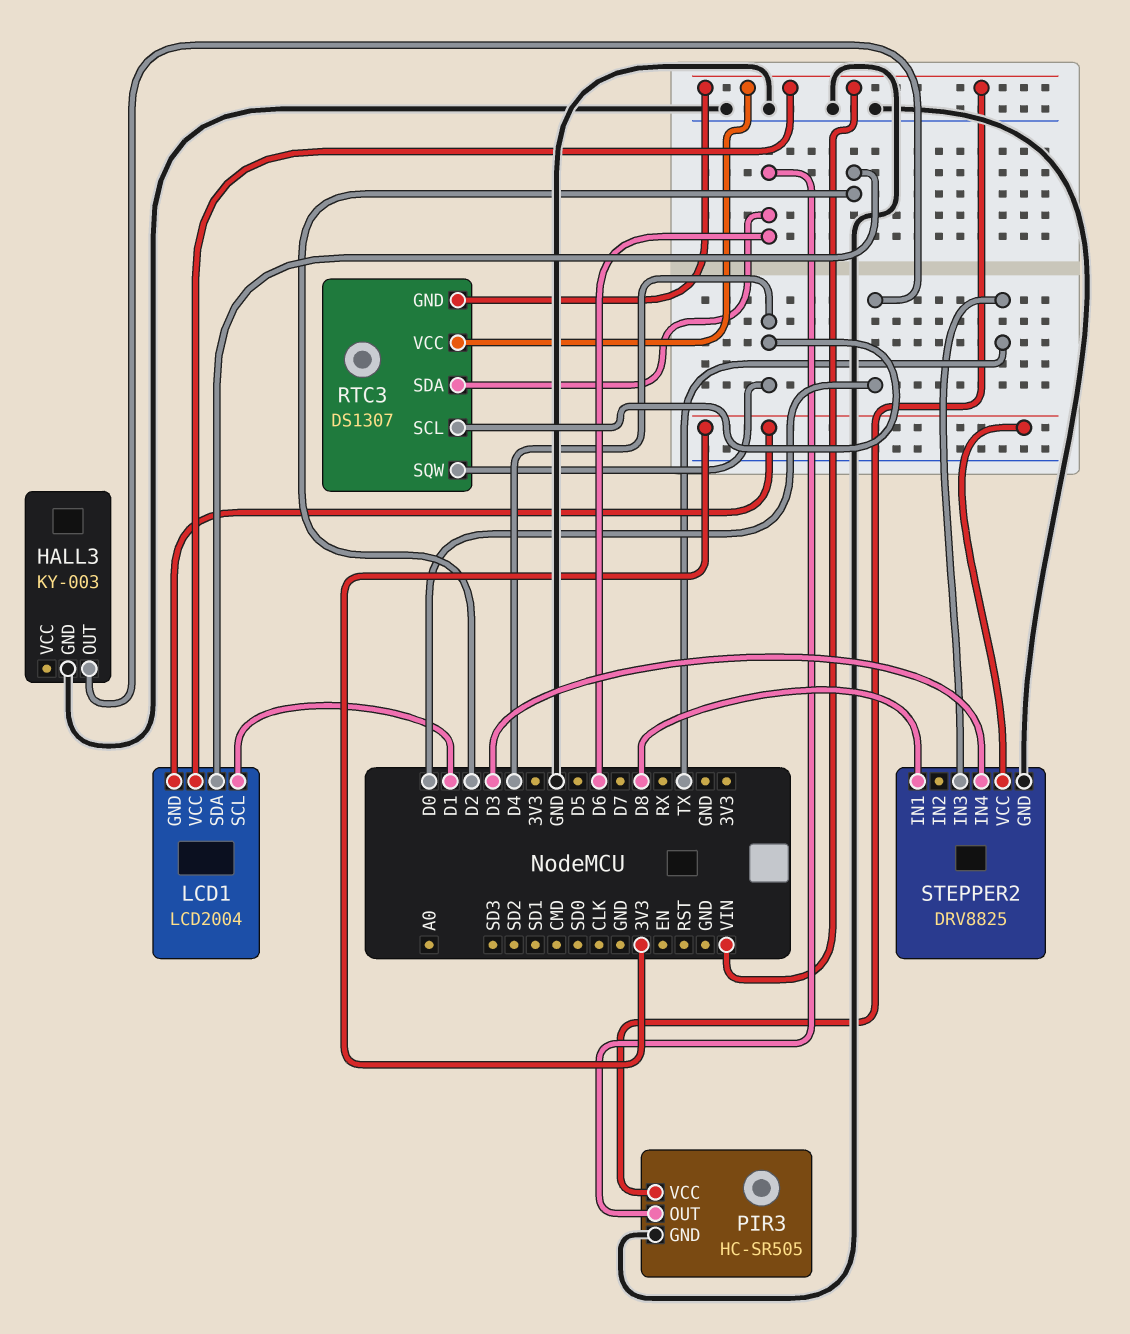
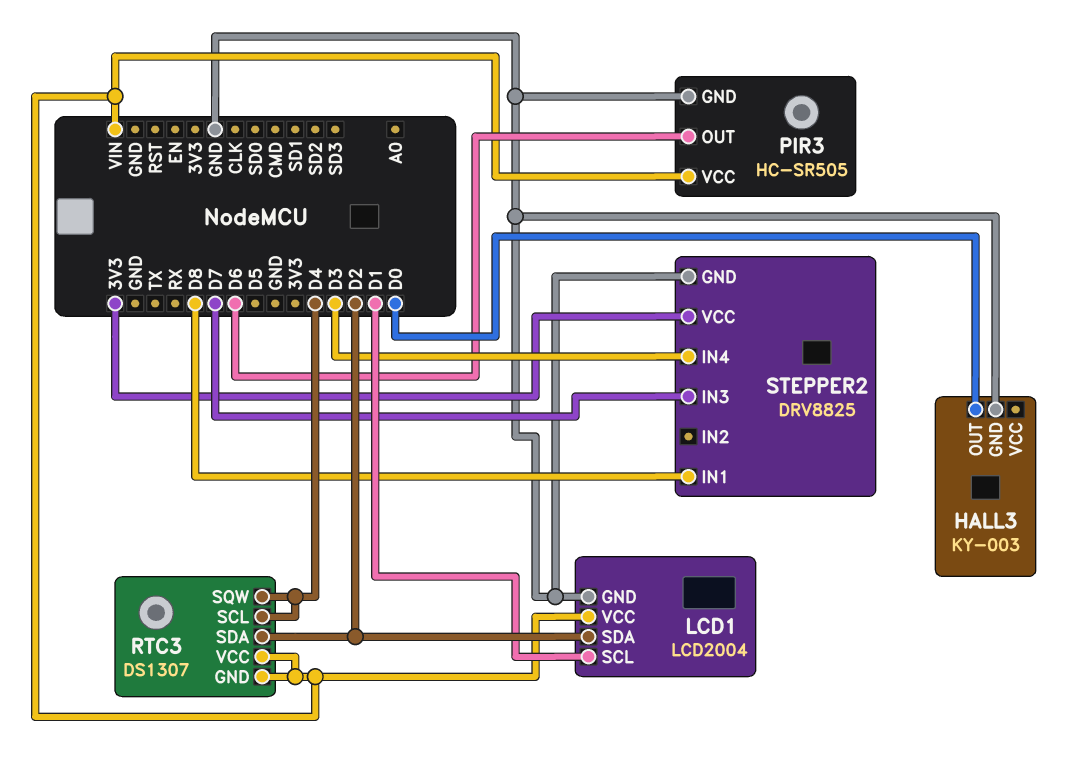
LCD1 pin GND: 3V3 -> GND
RTC3 pin SDA: D6 -> D2
STEPPER2 pin IN3: TX -> D7

